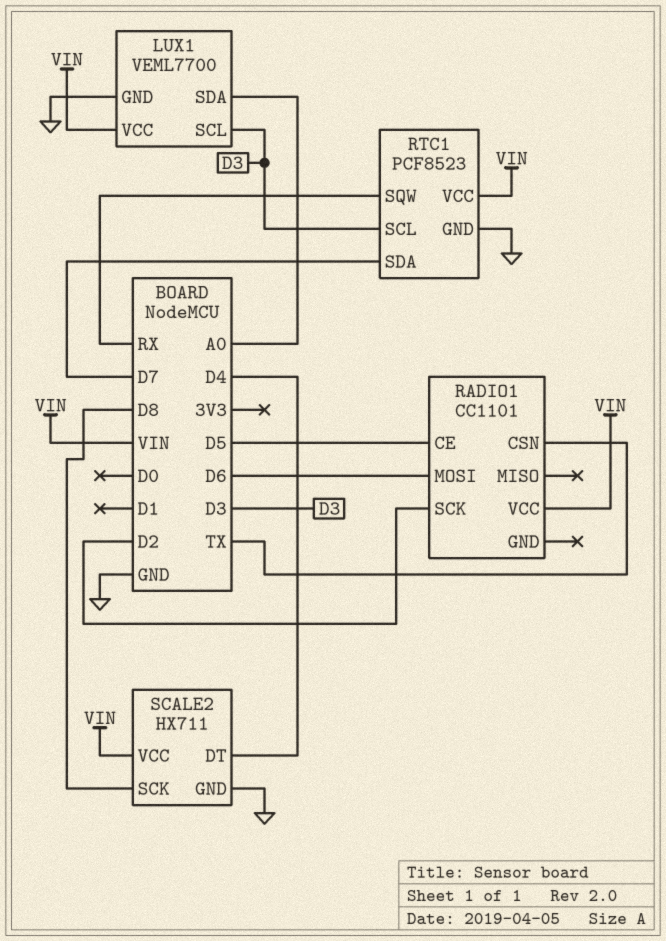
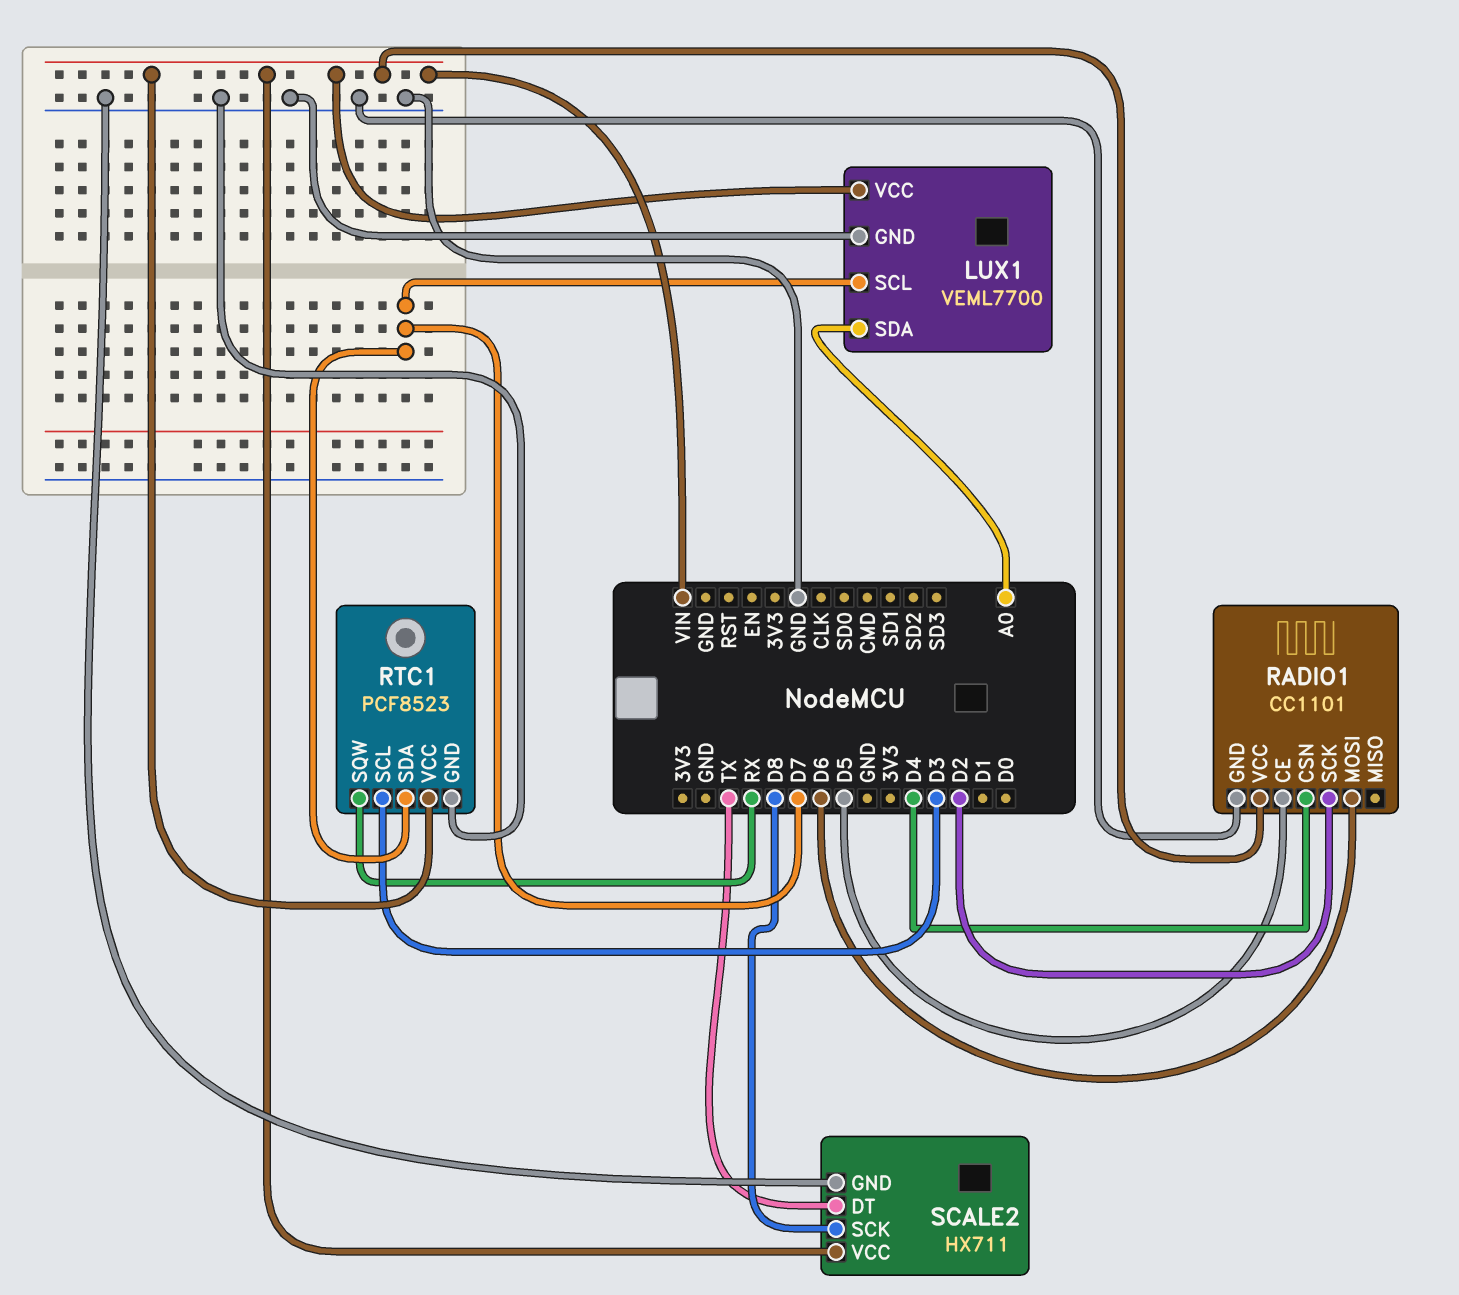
LUX1 pin SCL: D3 -> D7
RADIO1 pin CSN: TX -> D4
RADIO1 pin GND: none -> GND
SCALE2 pin DT: D4 -> TX

